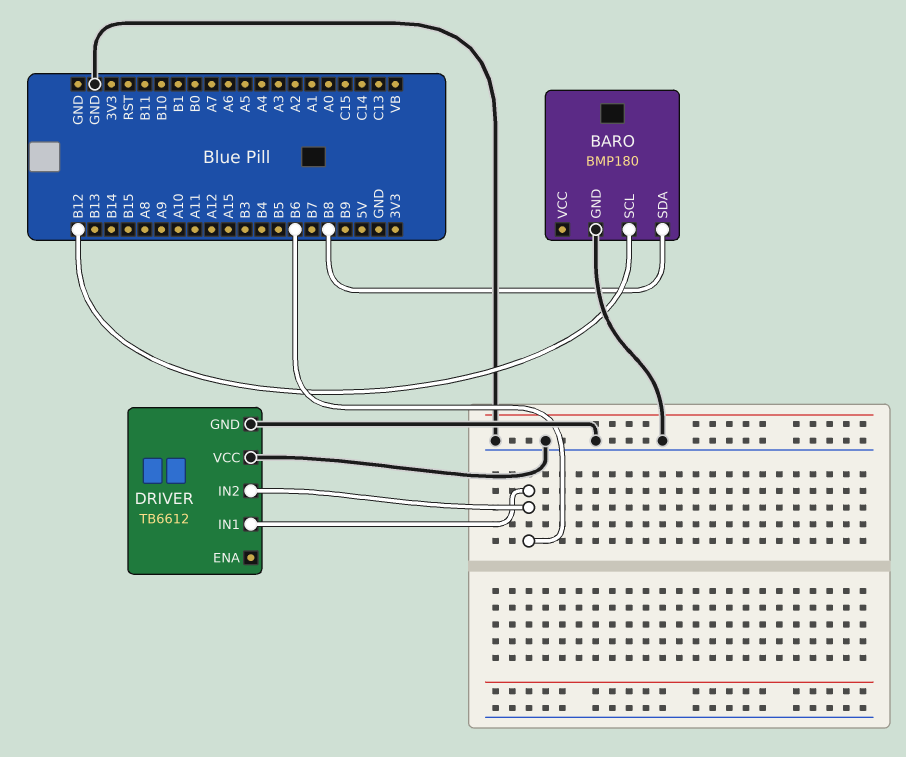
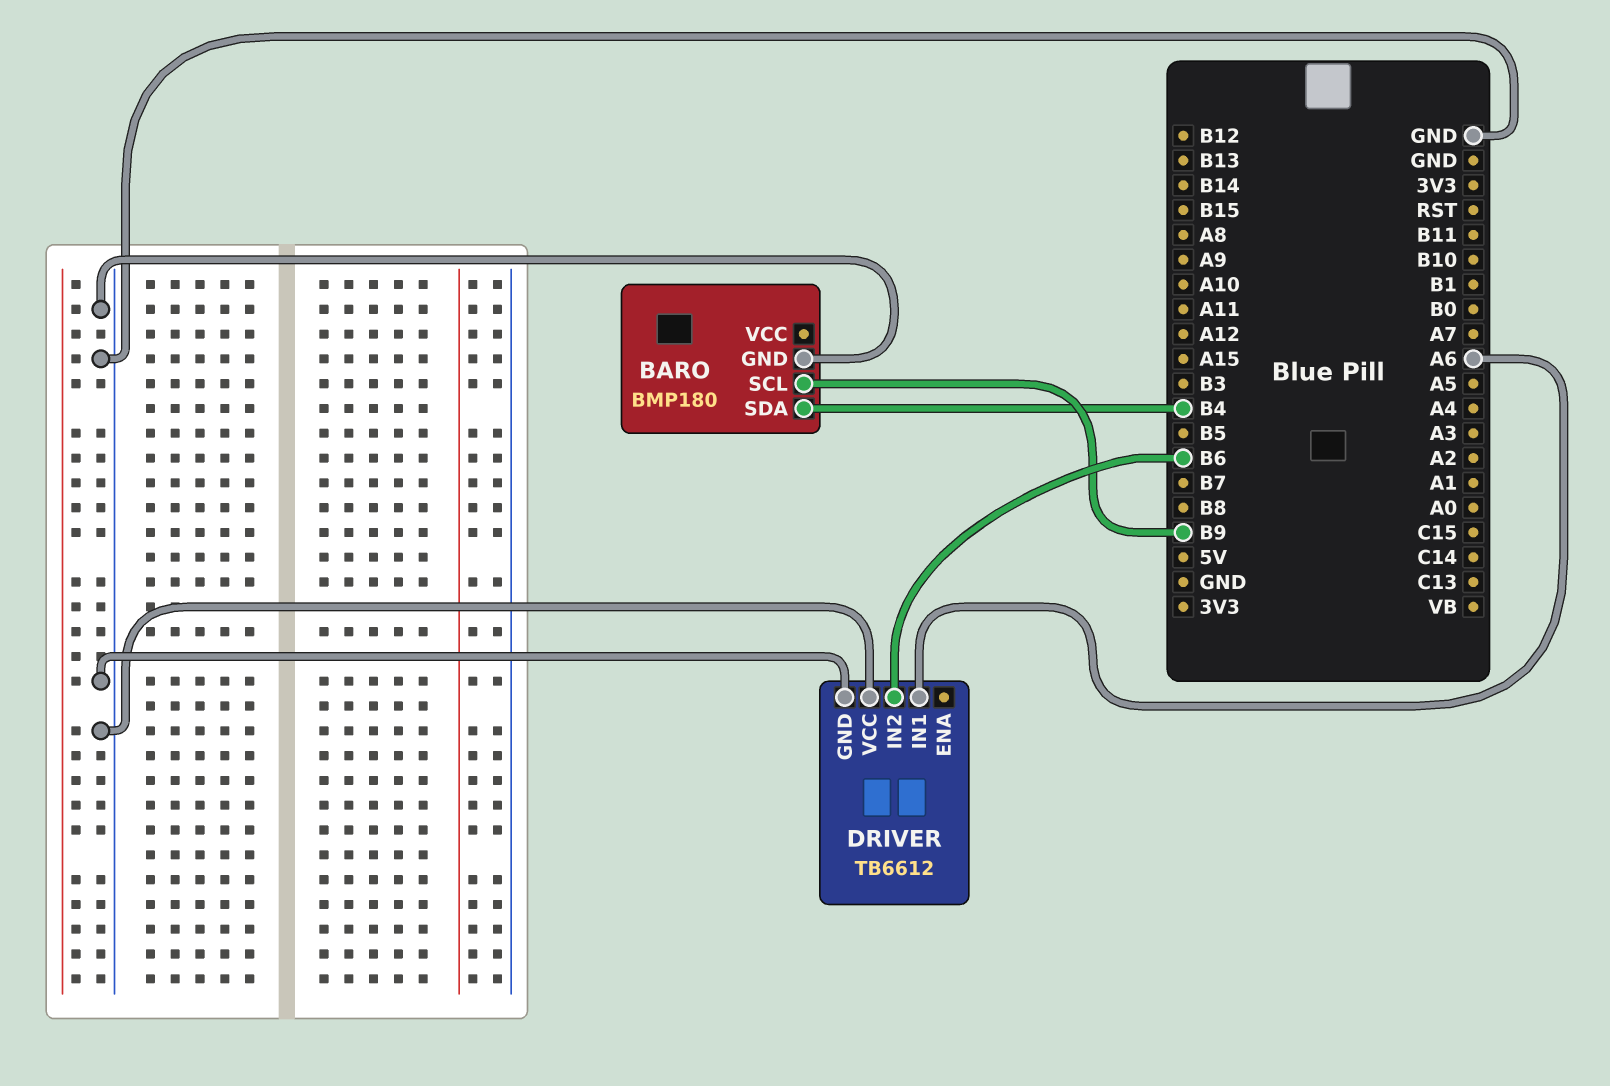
BARO pin SCL: B12 -> B9
BARO pin SDA: B8 -> B4
DRIVER pin IN1: B6 -> A6

